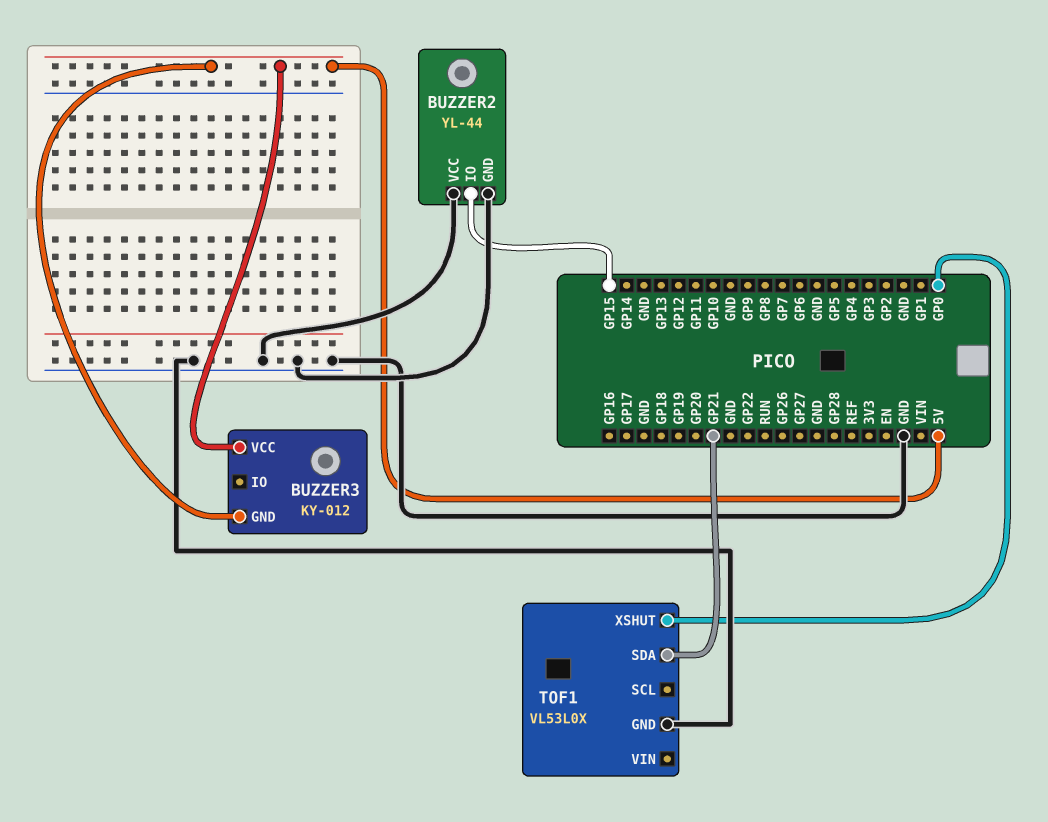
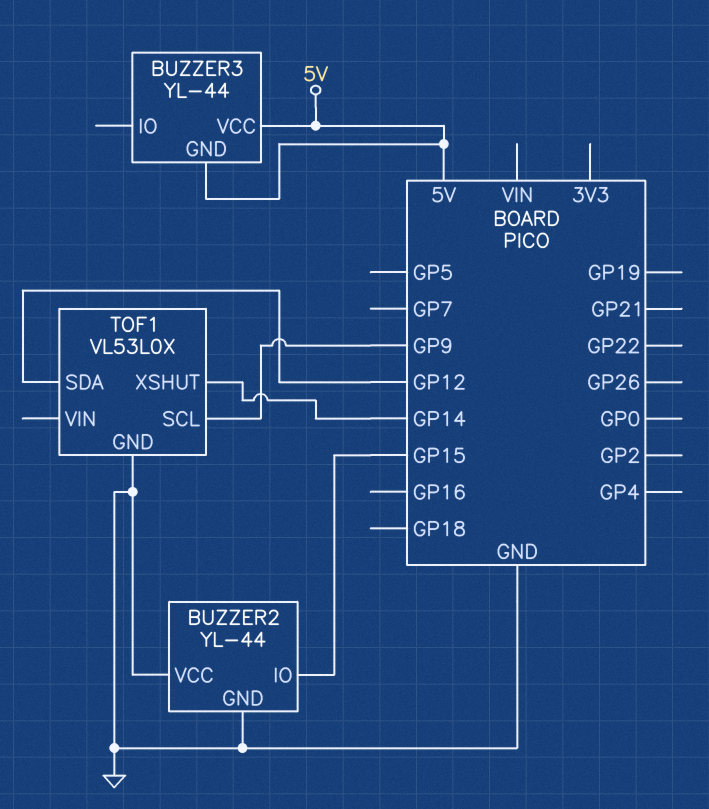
BUZZER3: KY-012 -> YL-44
TOF1 pin SCL: none -> GP9
TOF1 pin SDA: GP21 -> GP12
TOF1 pin XSHUT: GP0 -> GP14

